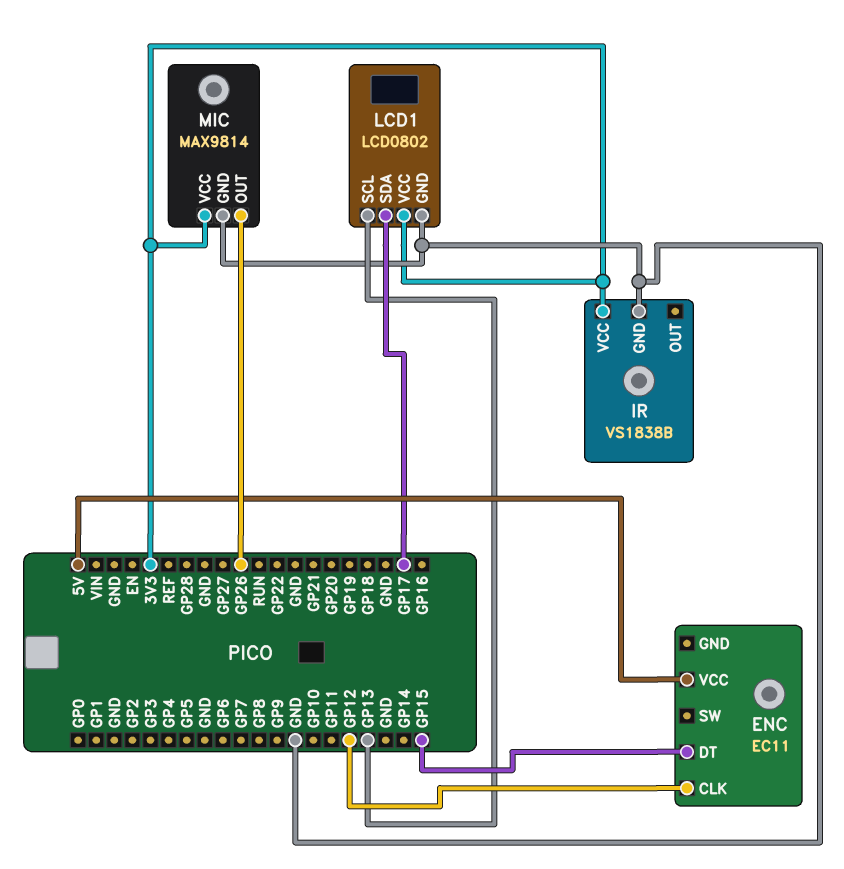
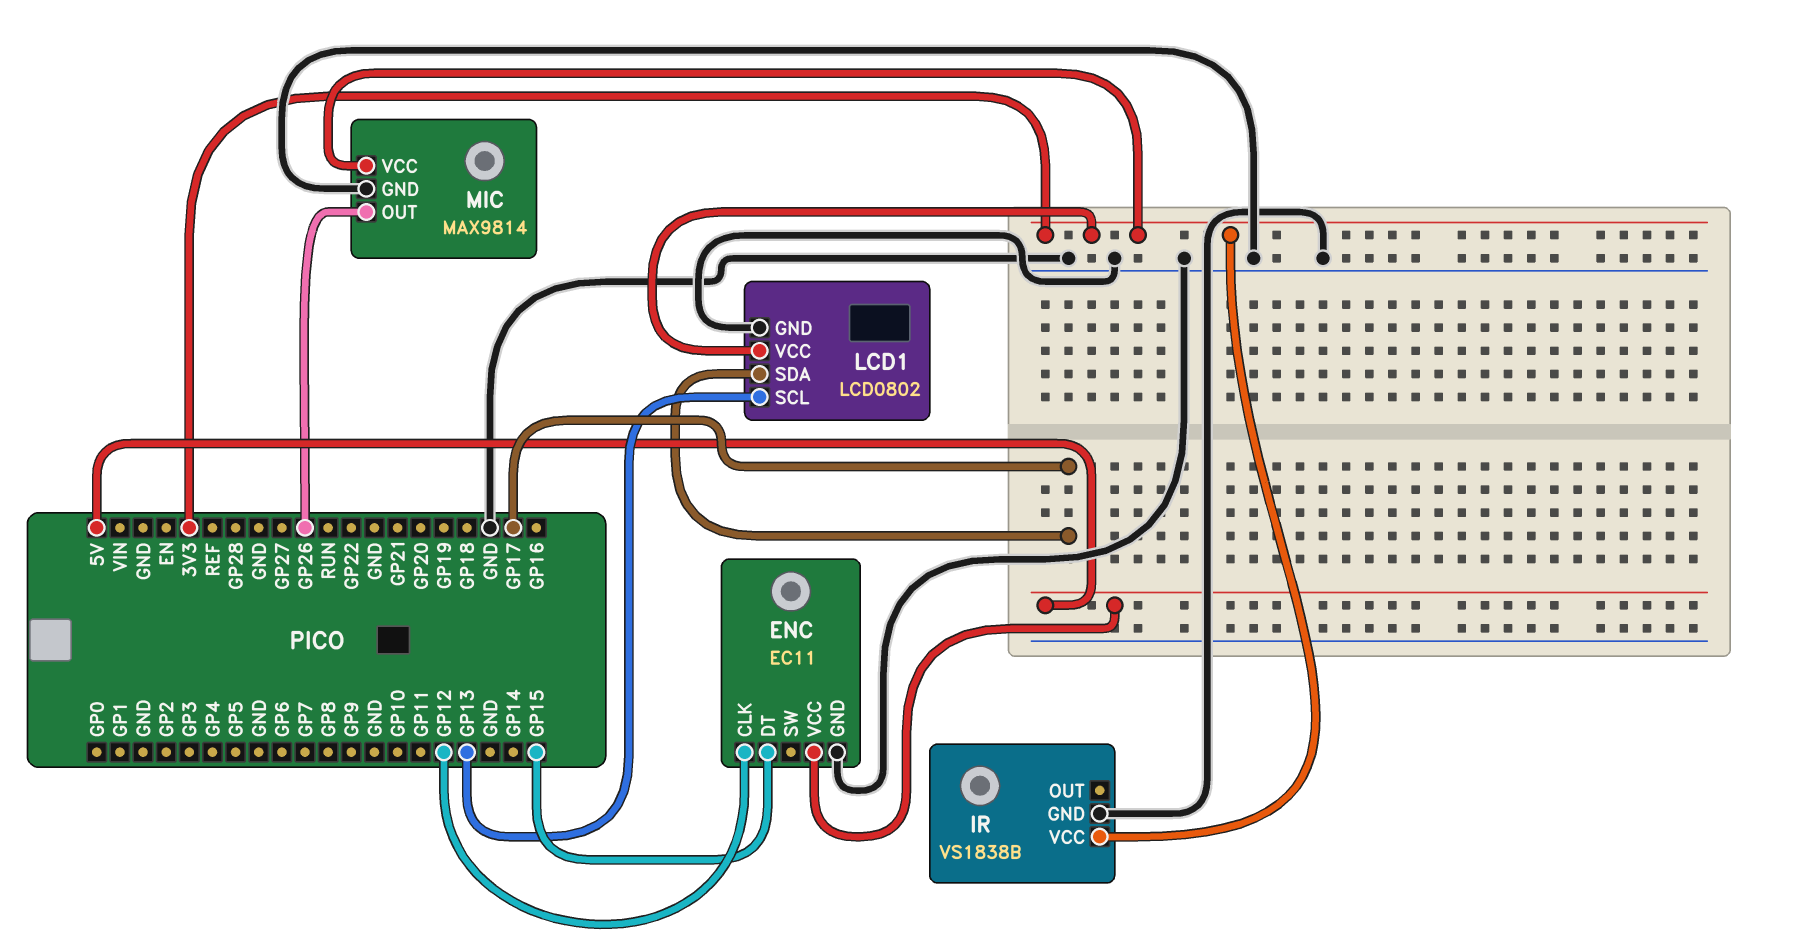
ENC pin GND: none -> GND

